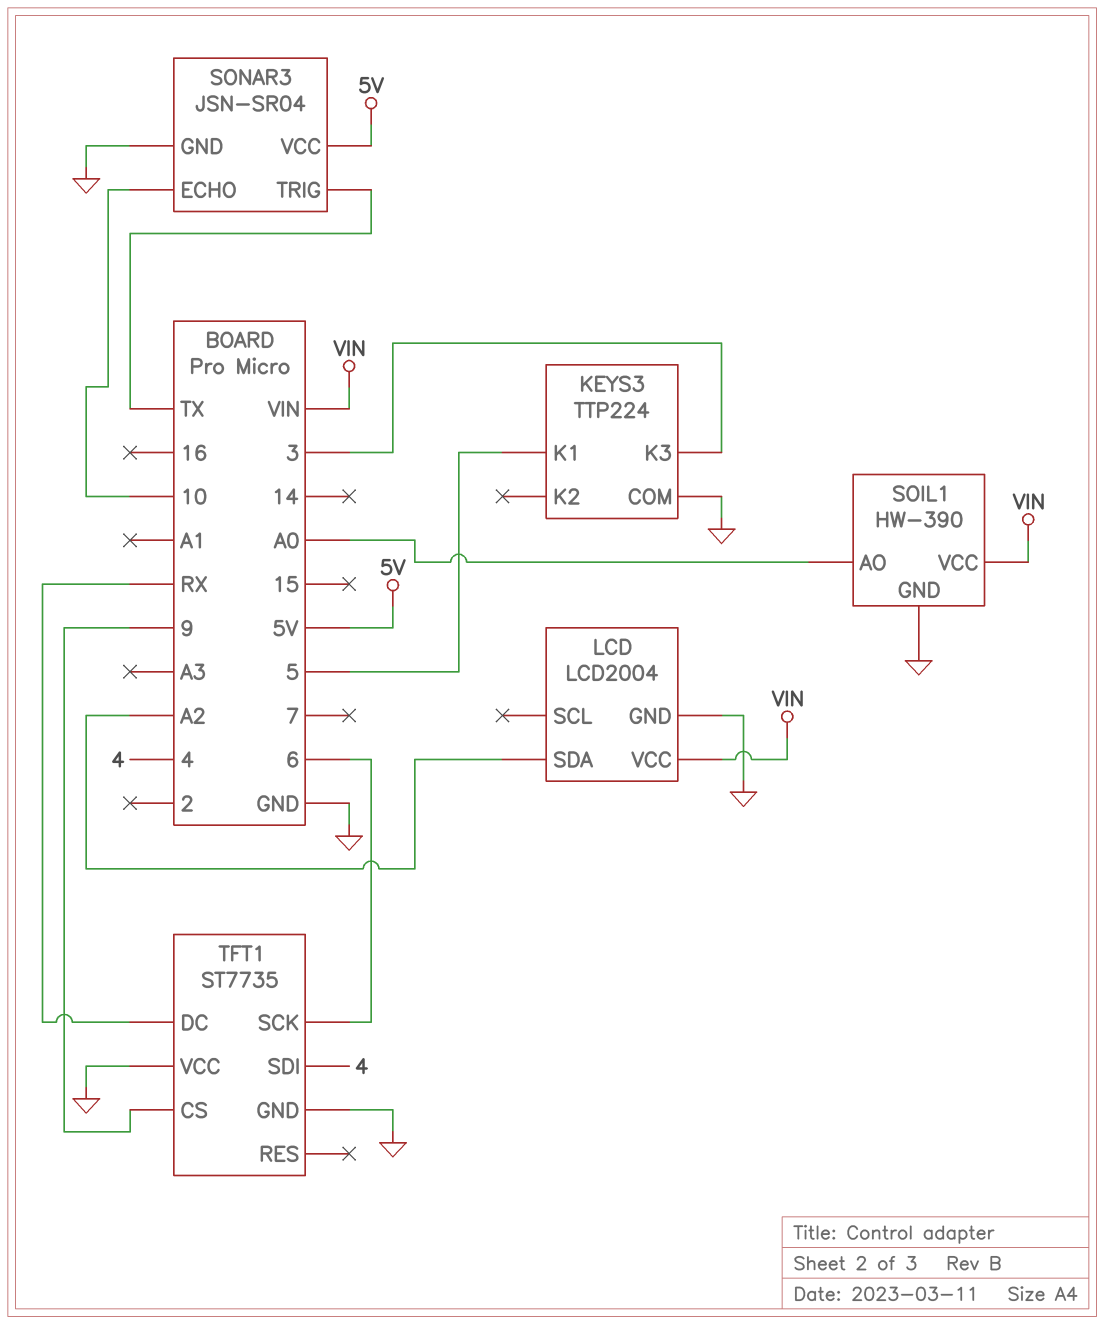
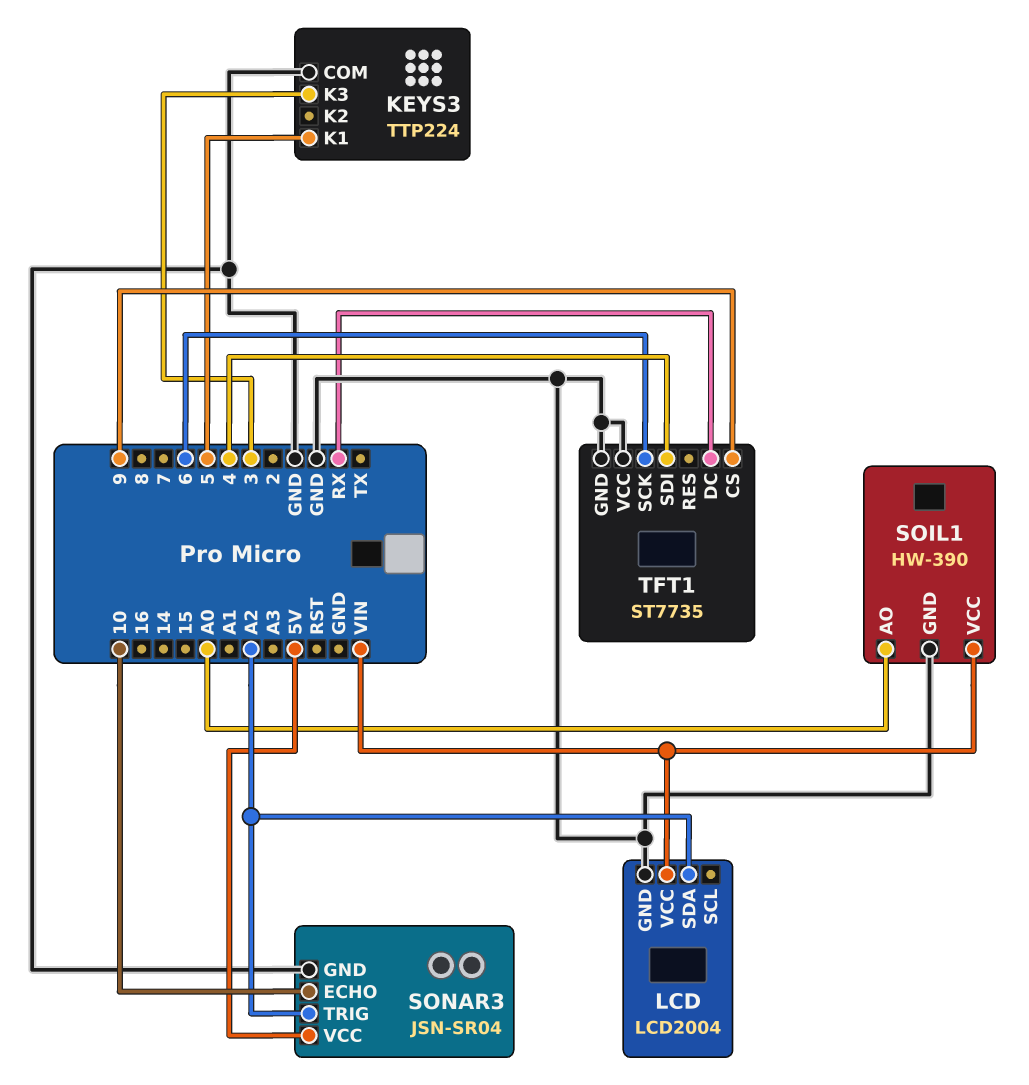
SONAR3 pin TRIG: TX -> A2

